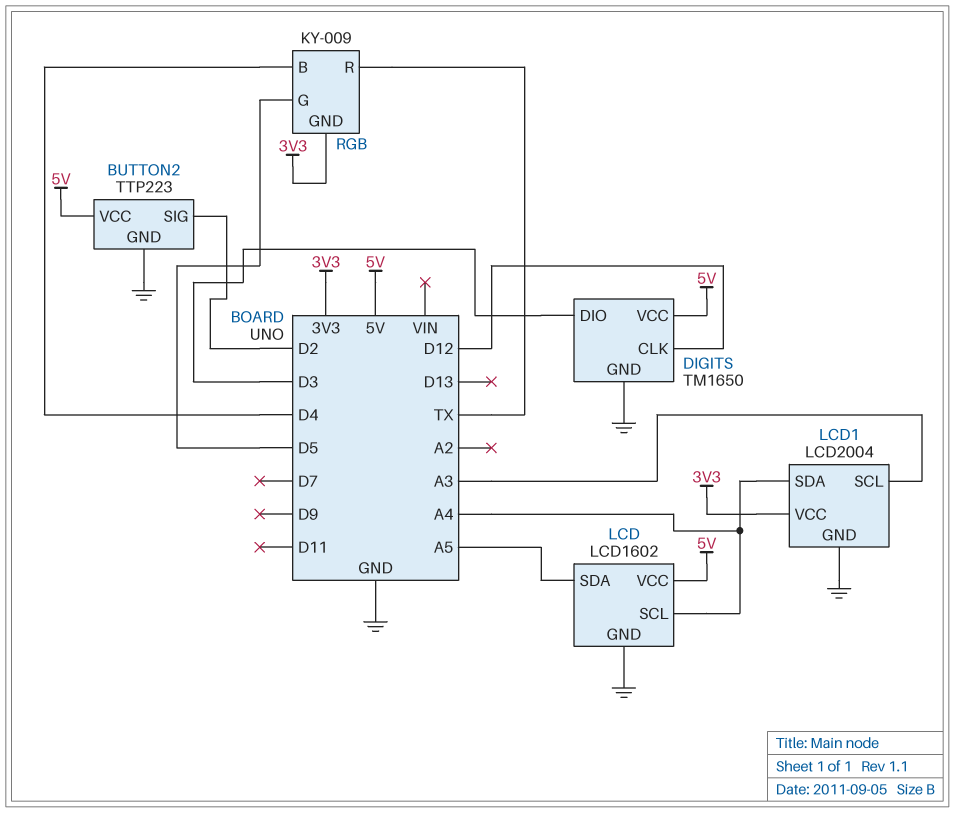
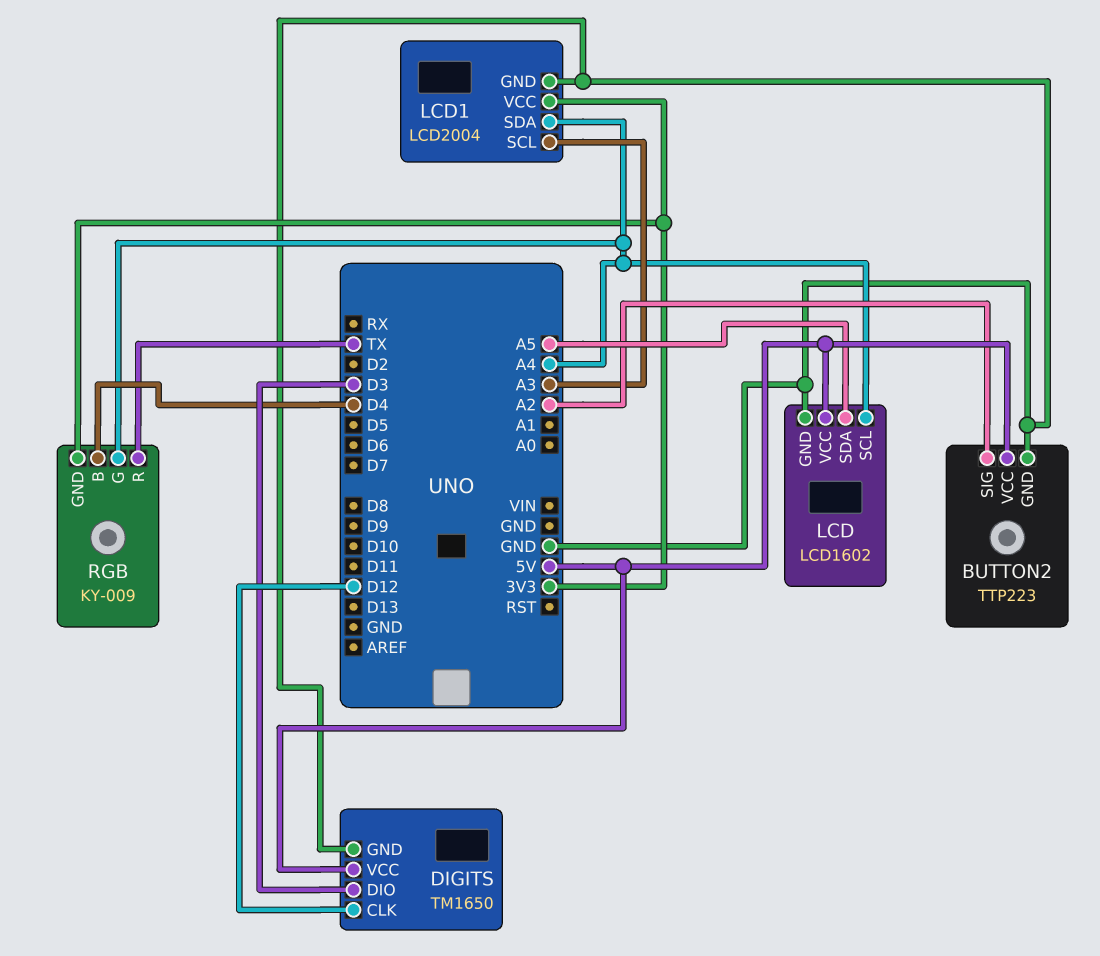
BUTTON2 pin SIG: D2 -> A2
RGB pin G: D5 -> A4

